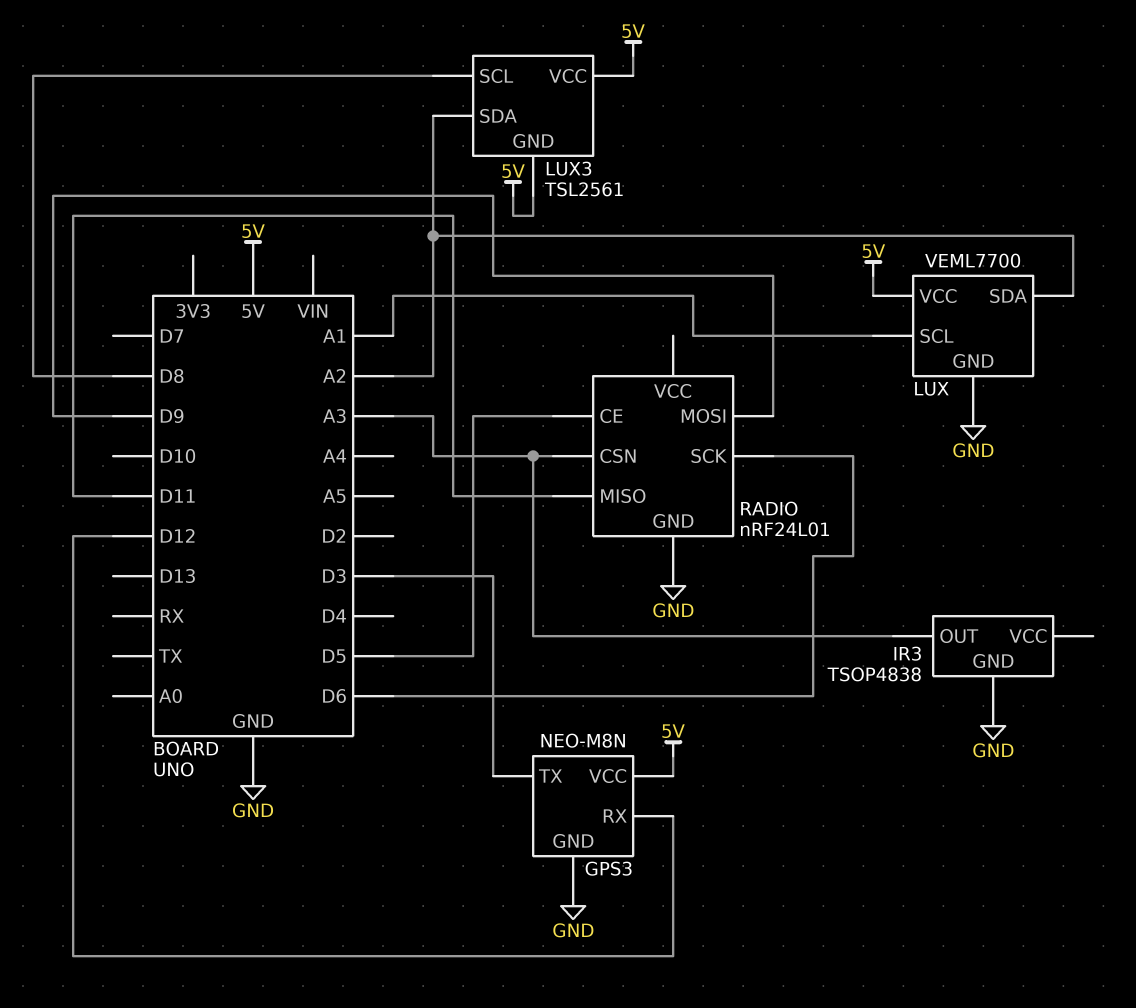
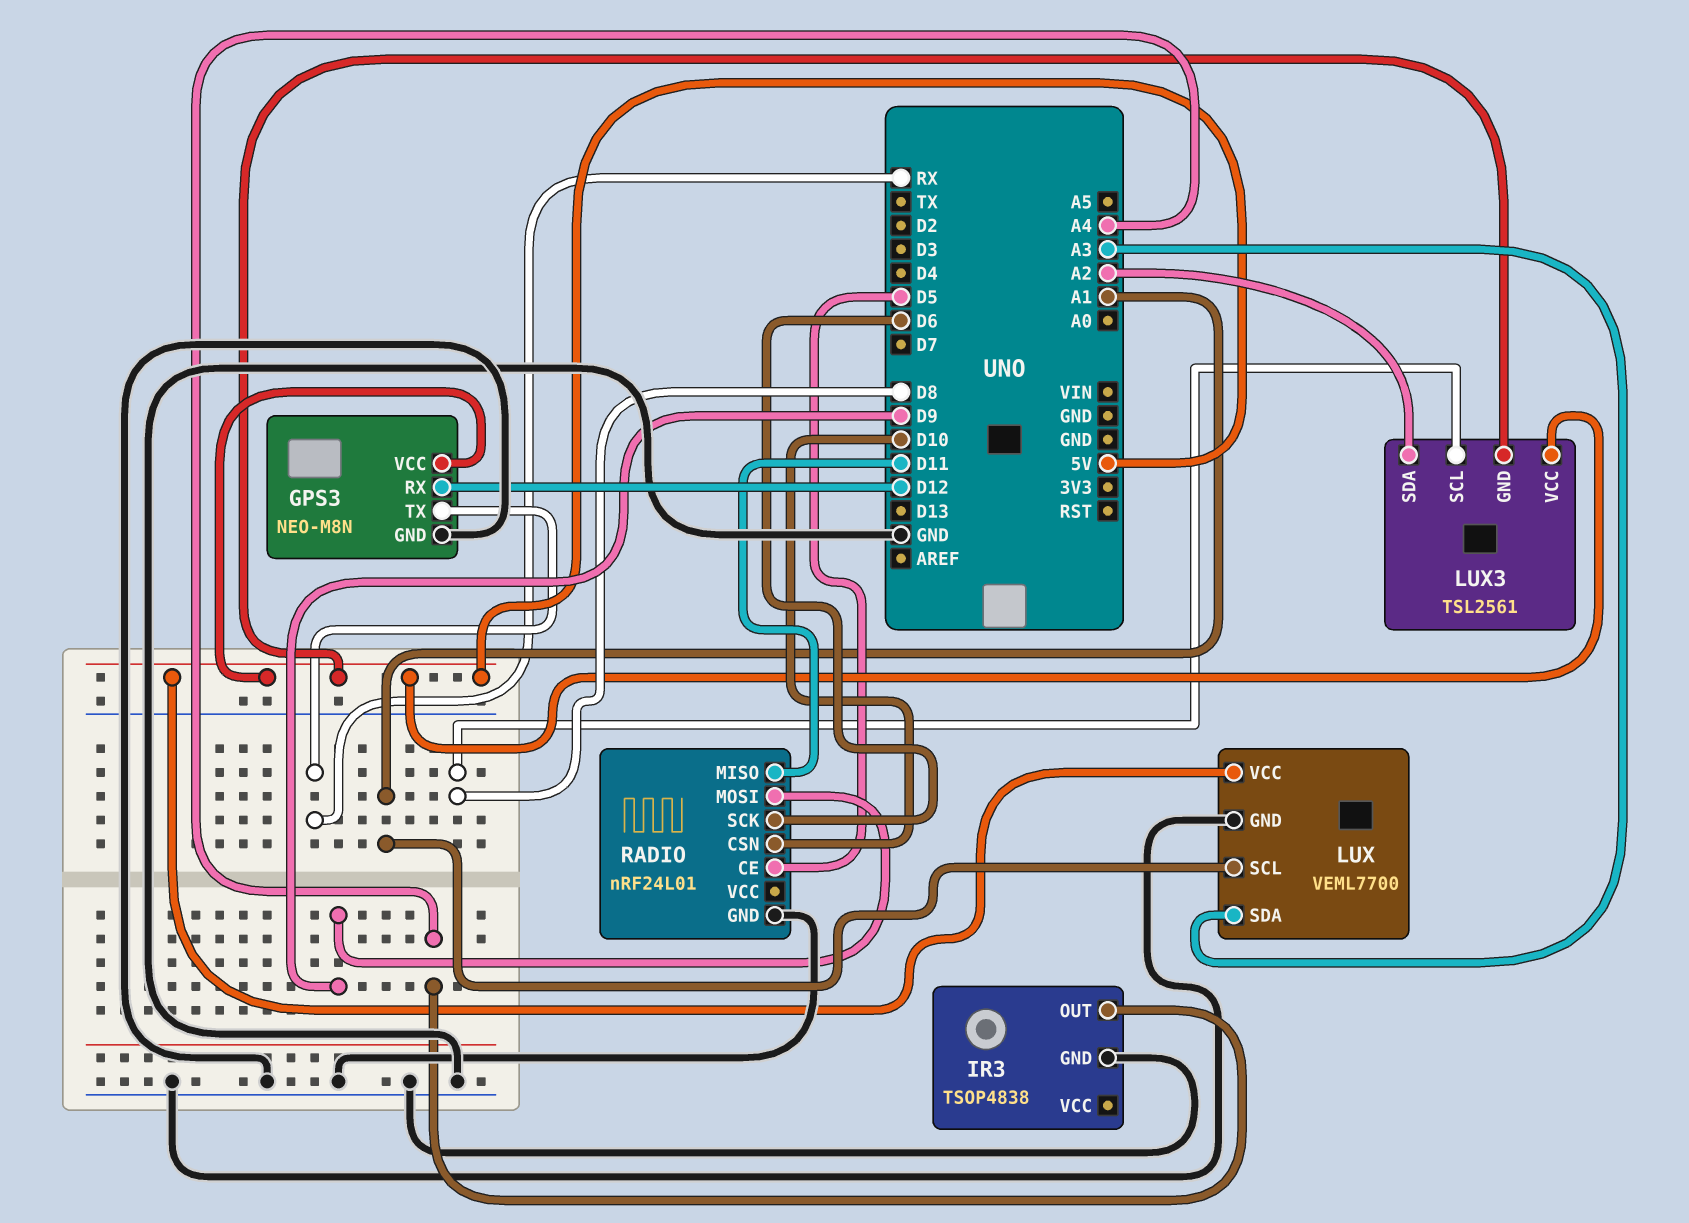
GPS3 pin TX: D3 -> RX
IR3 pin OUT: A3 -> A4
LUX pin SDA: A2 -> A3
RADIO pin CSN: A3 -> D10

